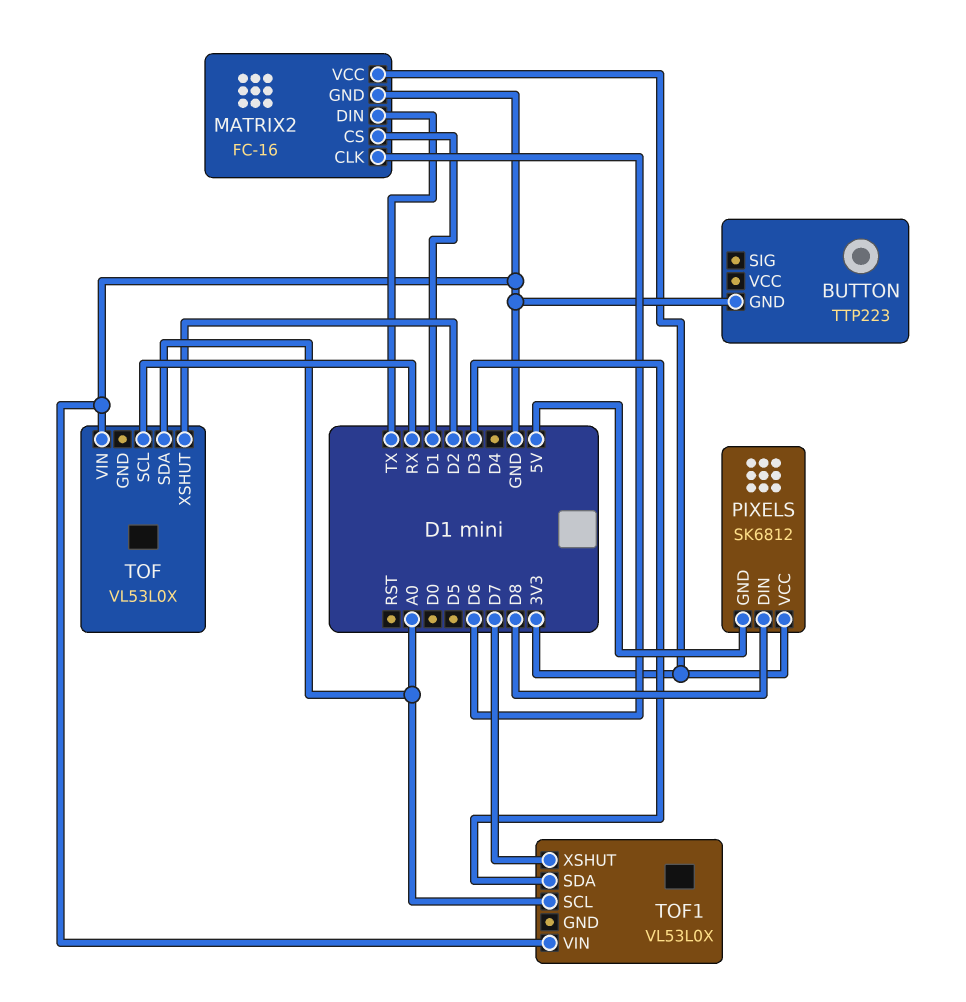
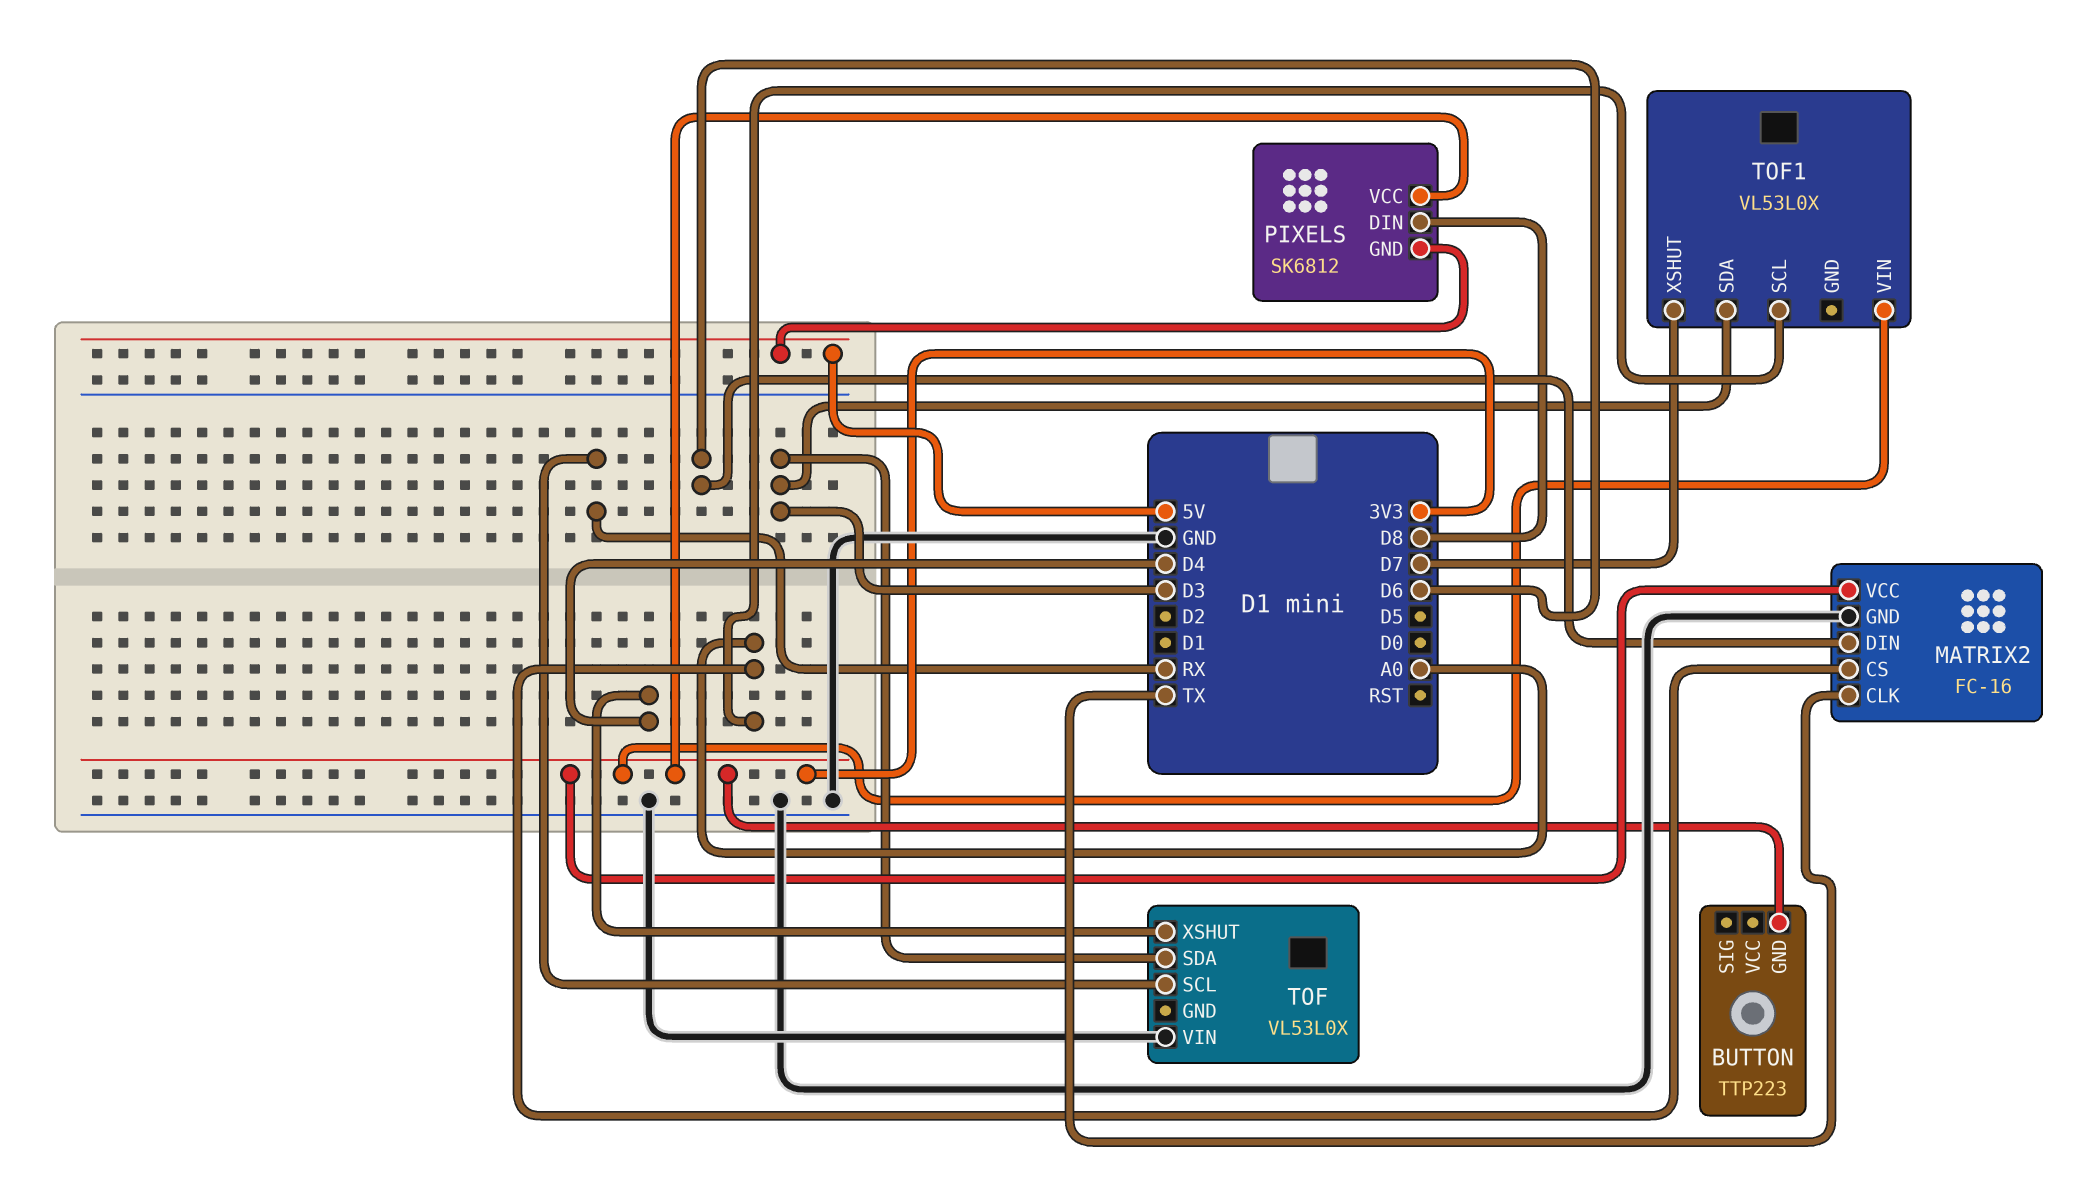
BUTTON pin GND: GND -> 3V3
MATRIX2 pin CLK: D6 -> TX
MATRIX2 pin CS: D1 -> A0
MATRIX2 pin DIN: TX -> D6
TOF pin SDA: A0 -> D3
TOF pin XSHUT: D2 -> D4
TOF1 pin VIN: GND -> 3V3

